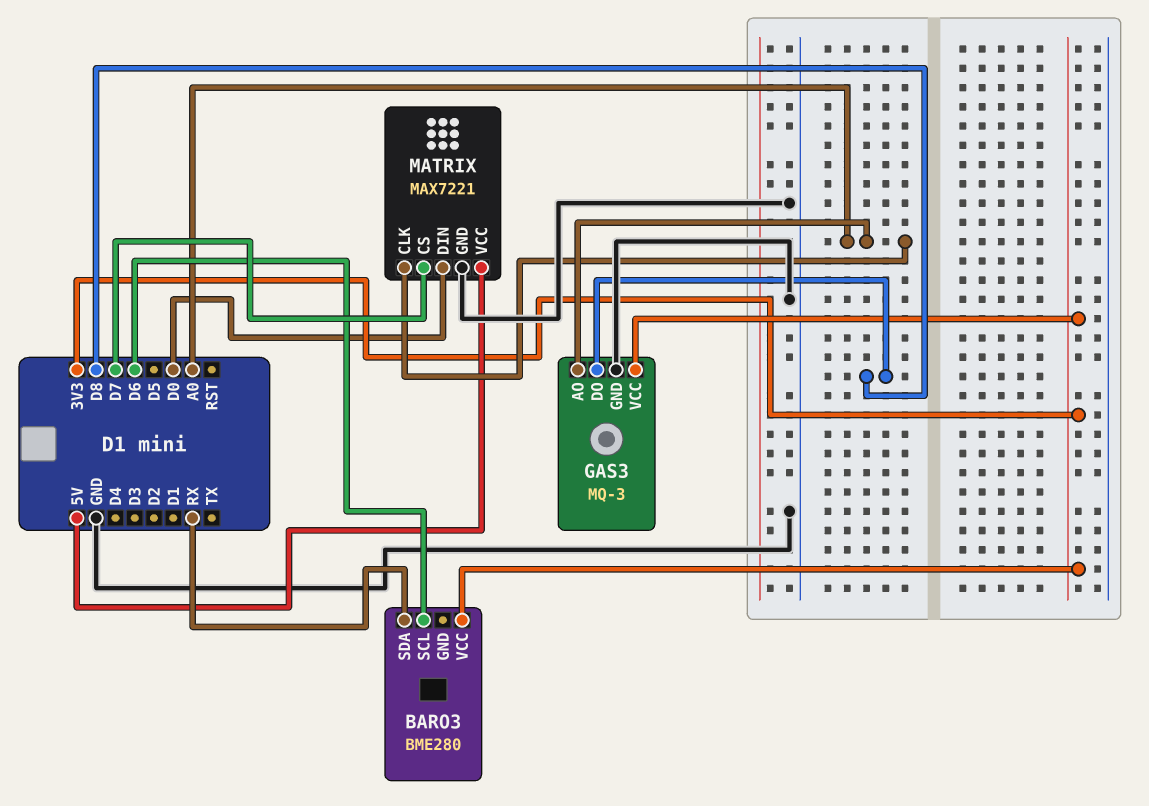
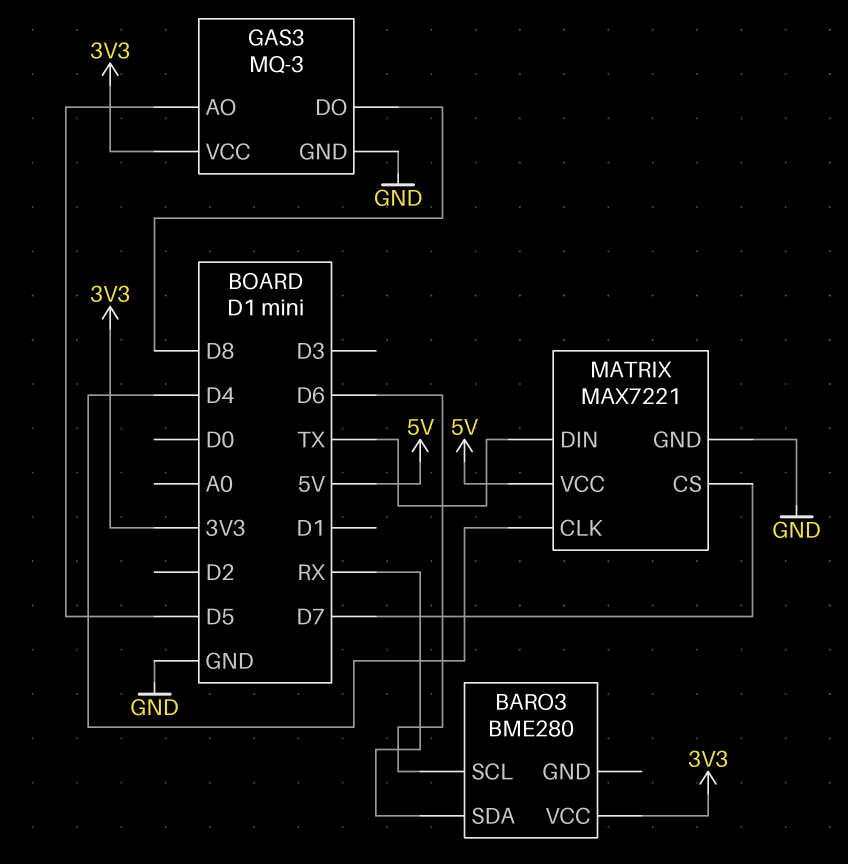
GAS3 pin AO: A0 -> D5
MATRIX pin CLK: A0 -> D4
MATRIX pin DIN: D0 -> TX

